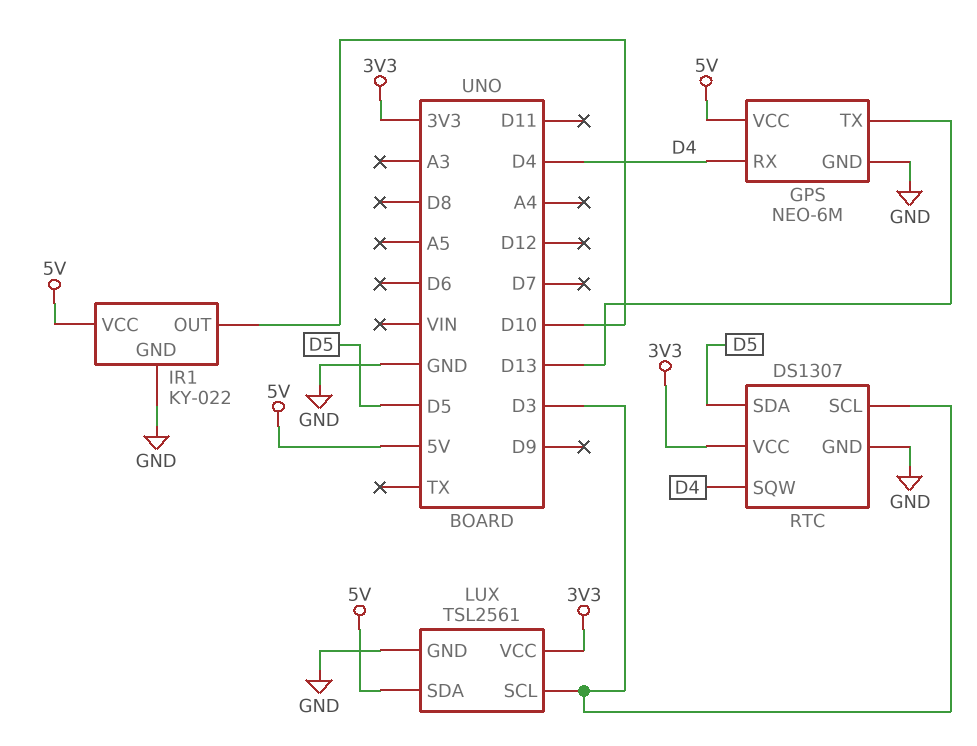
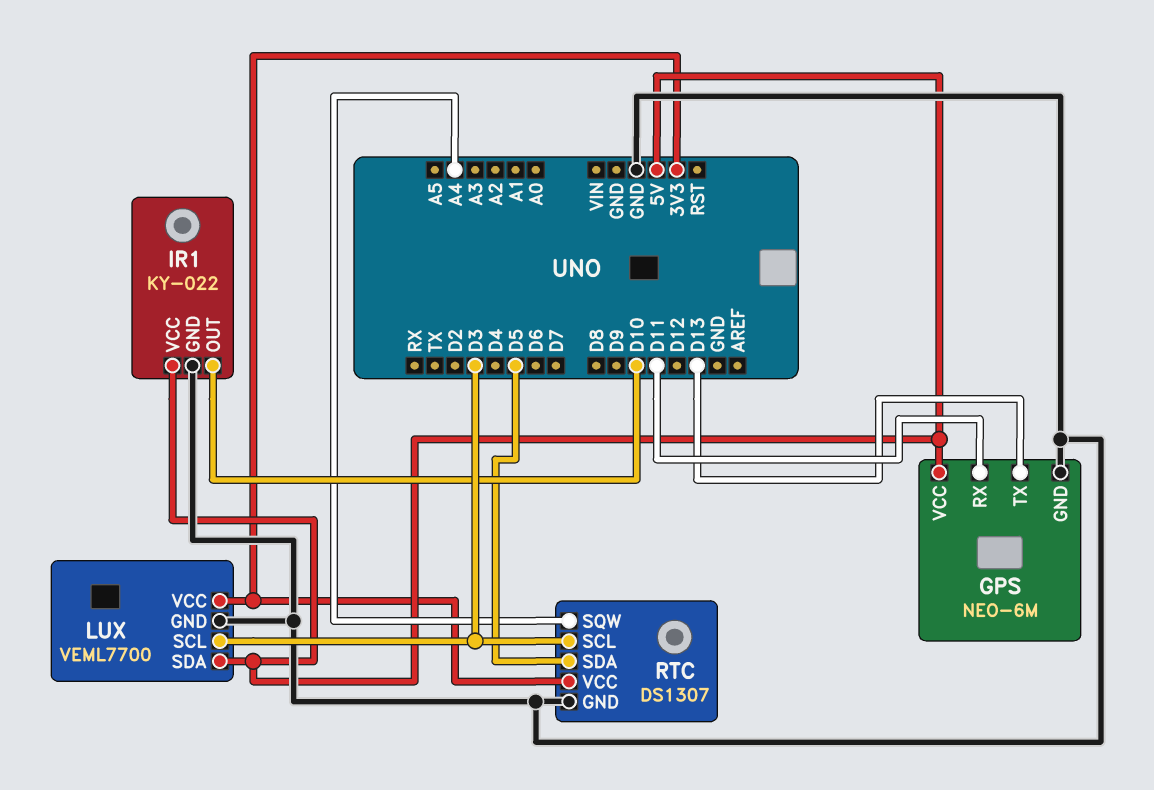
GPS pin RX: D4 -> D11
LUX: TSL2561 -> VEML7700
RTC pin SQW: D4 -> A4

